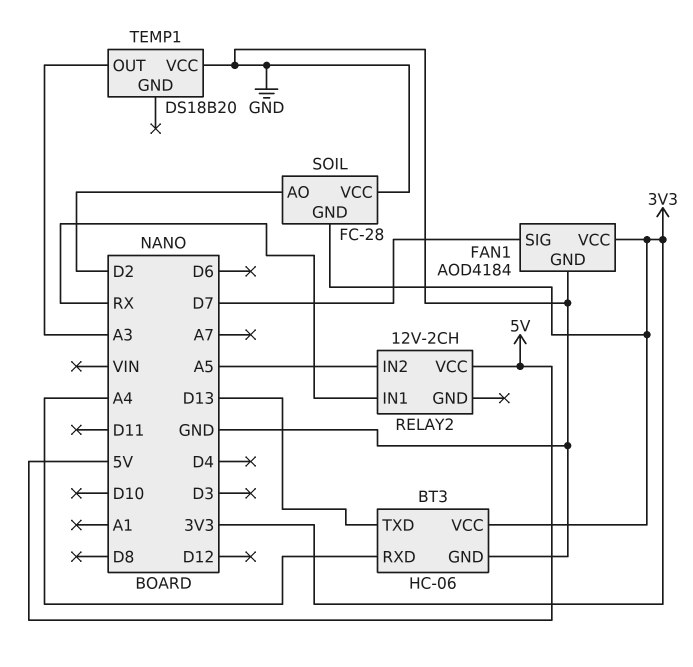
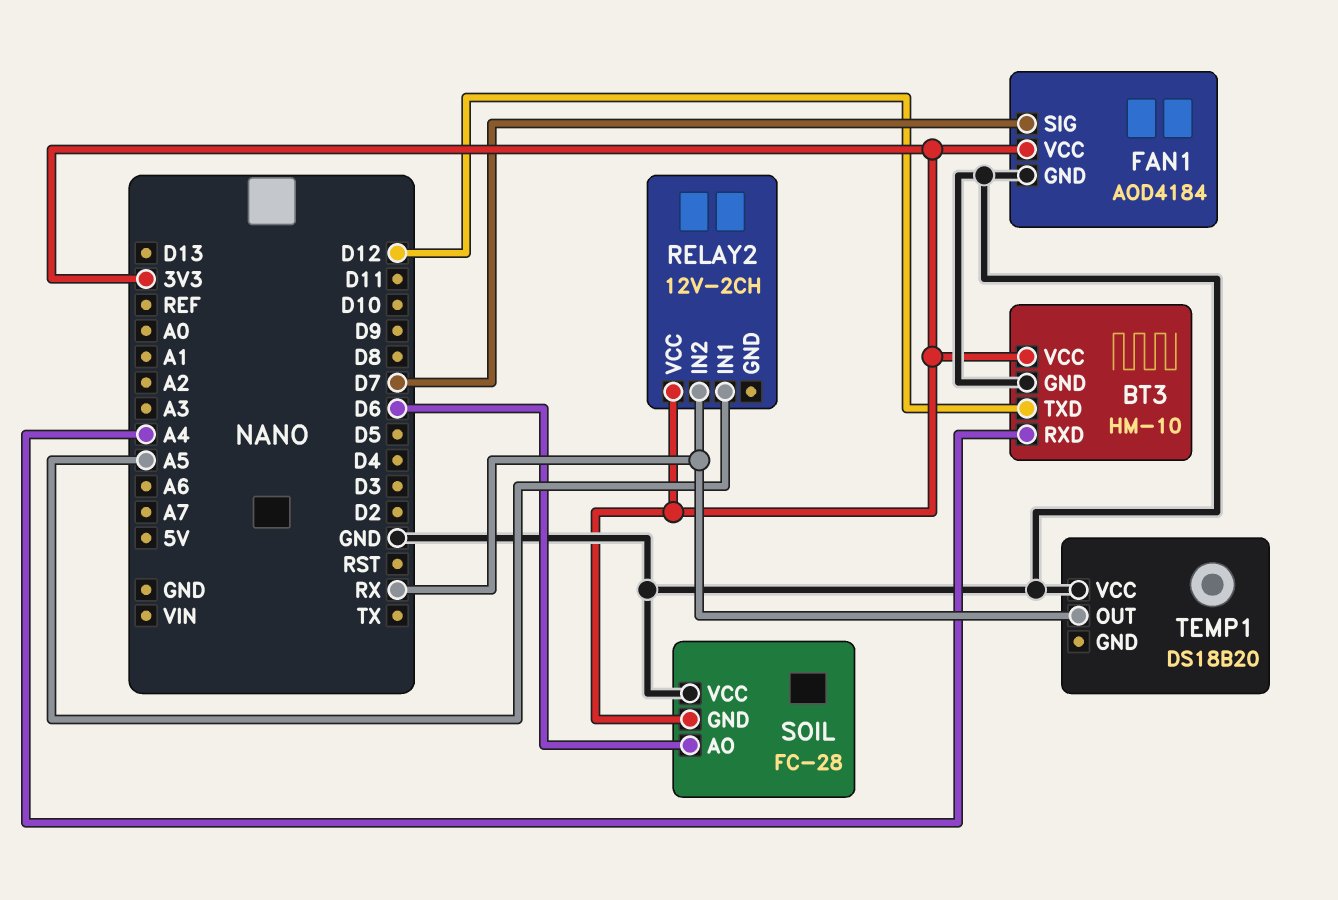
BT3: HC-06 -> HM-10
BT3 pin TXD: D13 -> D12
RELAY2 pin IN1: RX -> A5
RELAY2 pin IN2: A5 -> RX
RELAY2 pin VCC: 5V -> 3V3
SOIL pin AO: D2 -> D6
TEMP1 pin OUT: A3 -> RX

